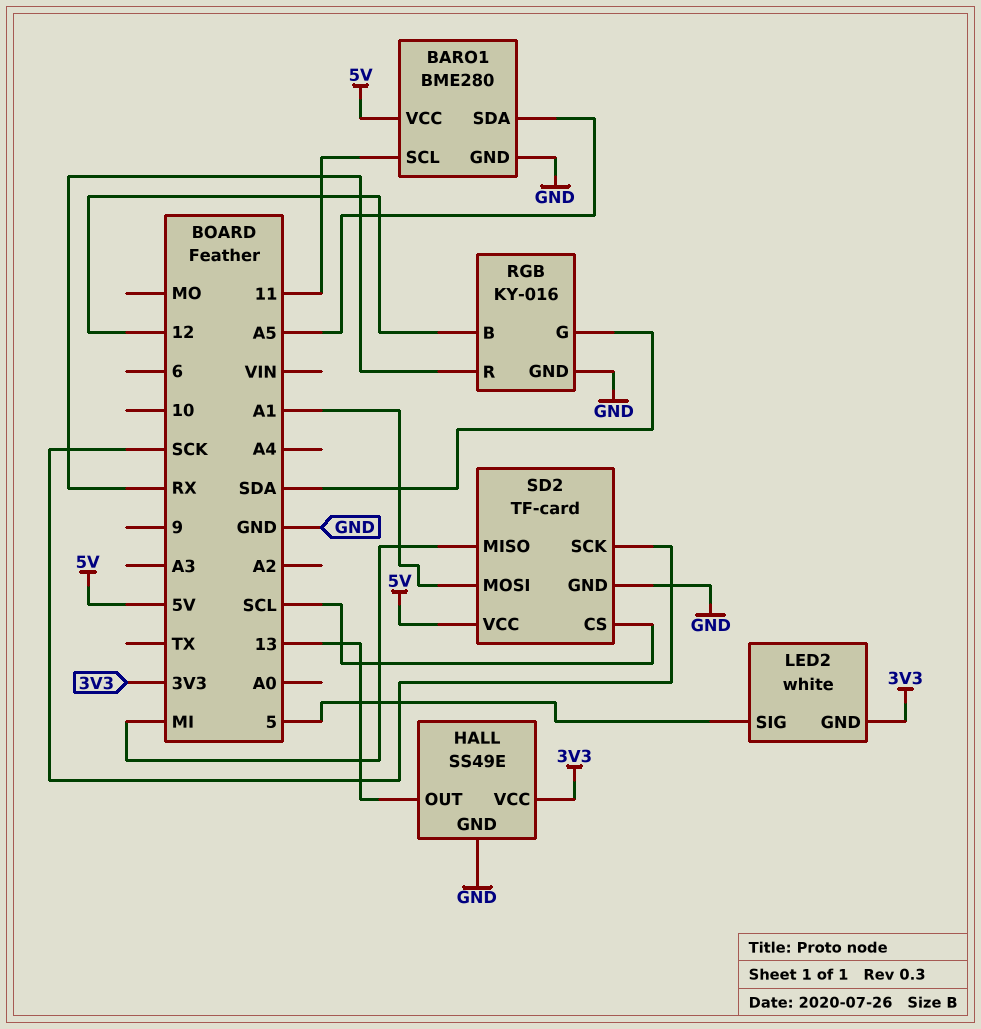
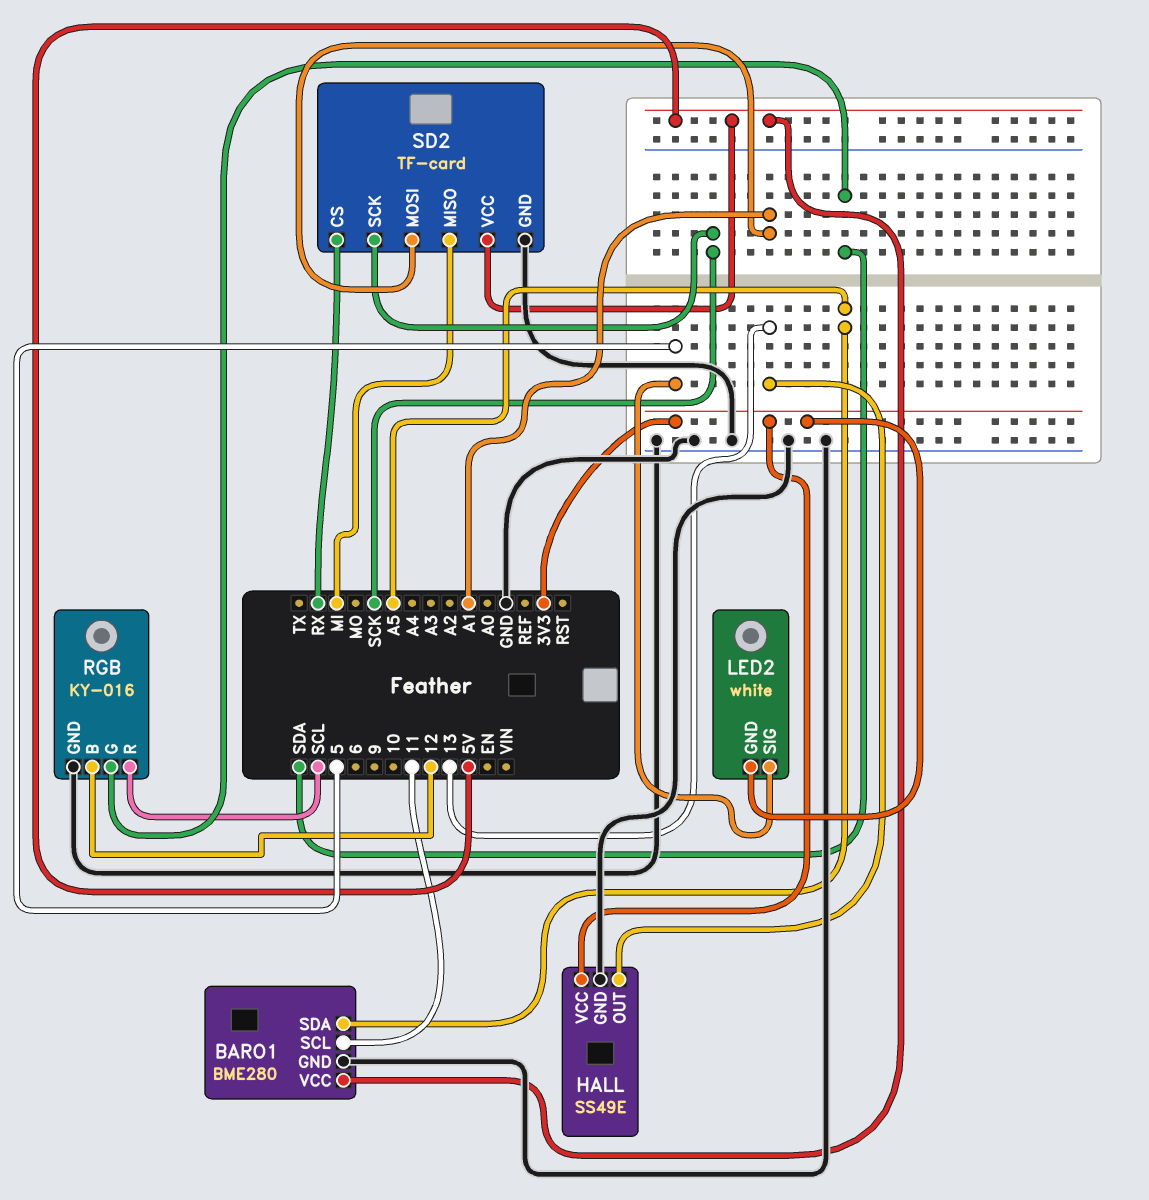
RGB pin R: RX -> SCL
SD2 pin CS: SCL -> RX

